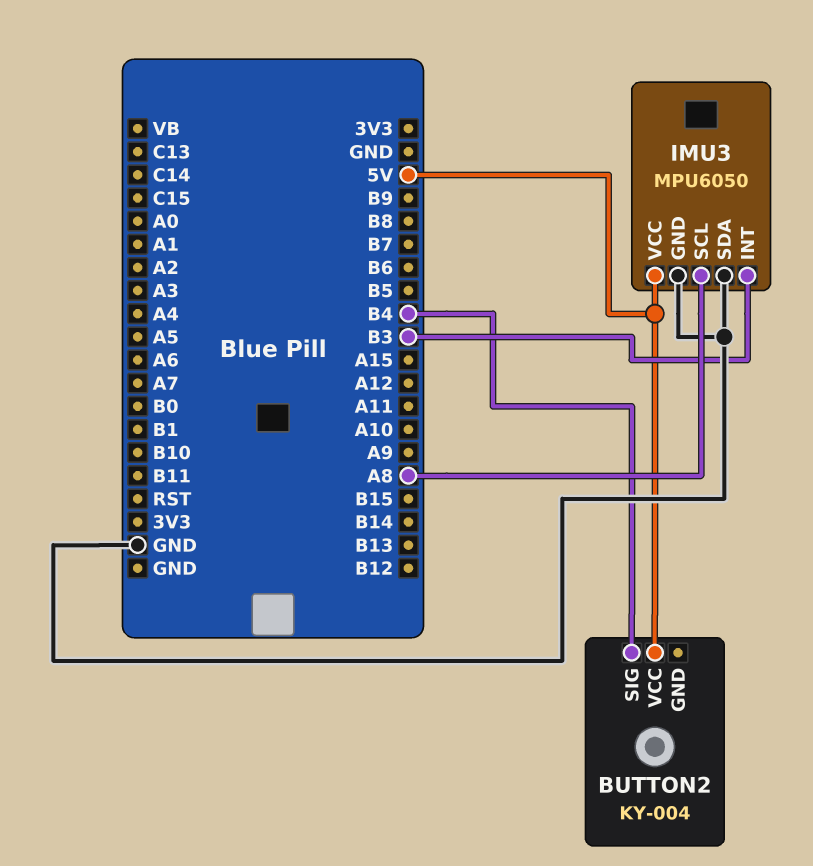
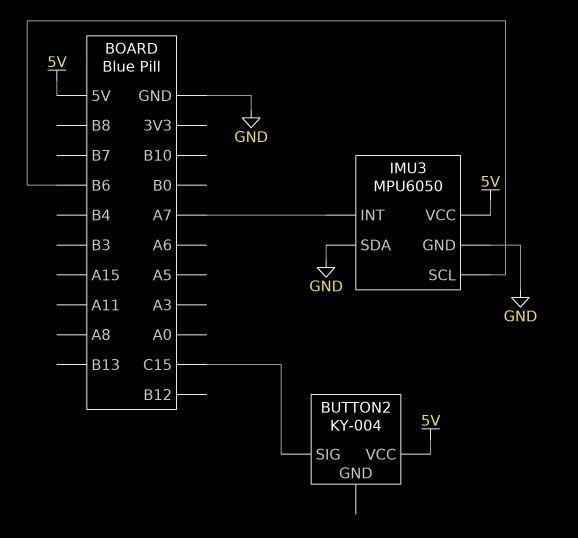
BUTTON2 pin SIG: B4 -> C15
IMU3 pin INT: B3 -> A7
IMU3 pin SCL: A8 -> B6

